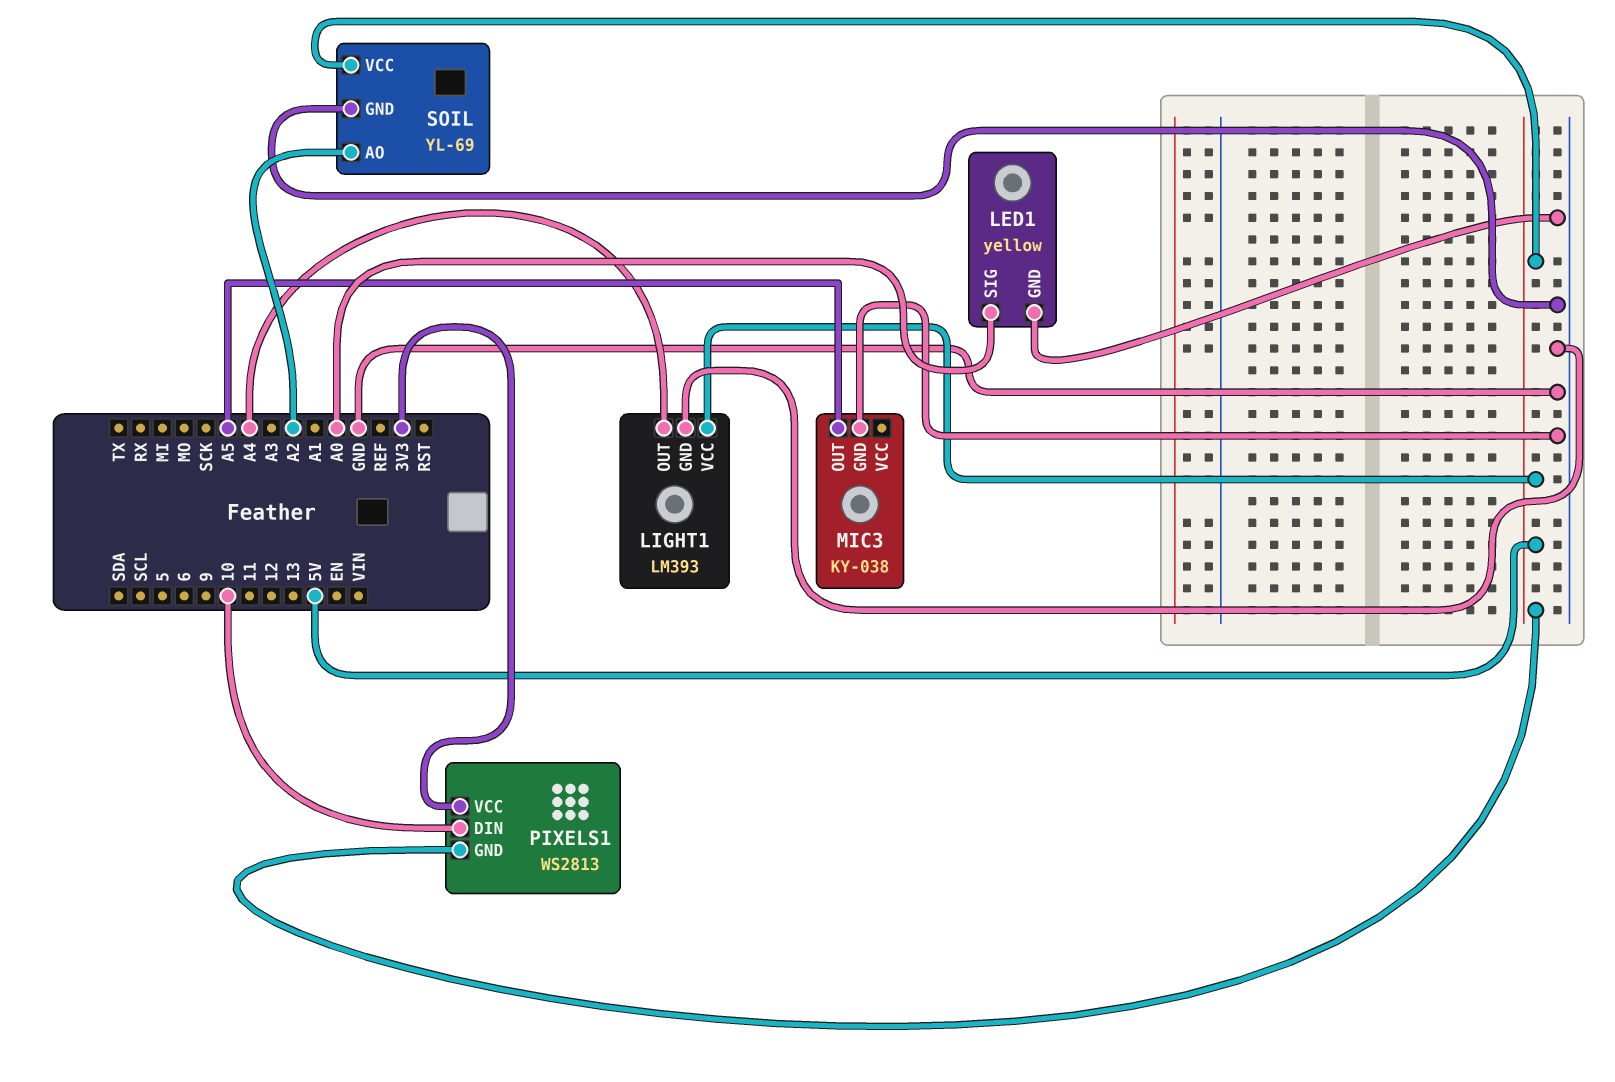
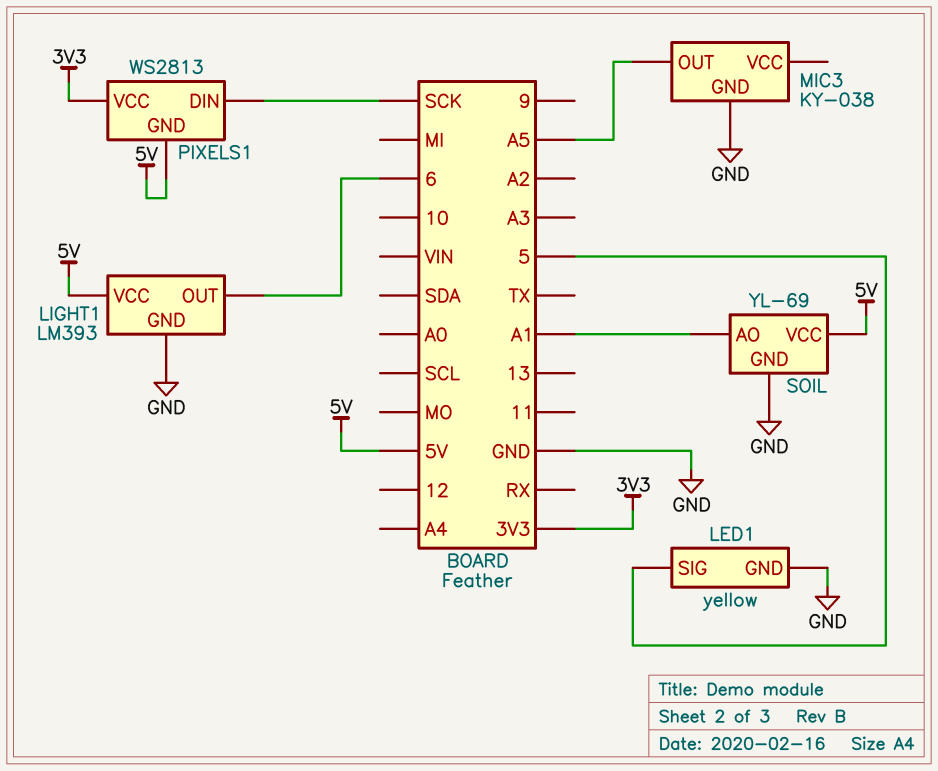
LED1 pin SIG: A0 -> 5
LIGHT1 pin OUT: A4 -> 6
PIXELS1 pin DIN: 10 -> SCK
SOIL pin AO: A2 -> A1

